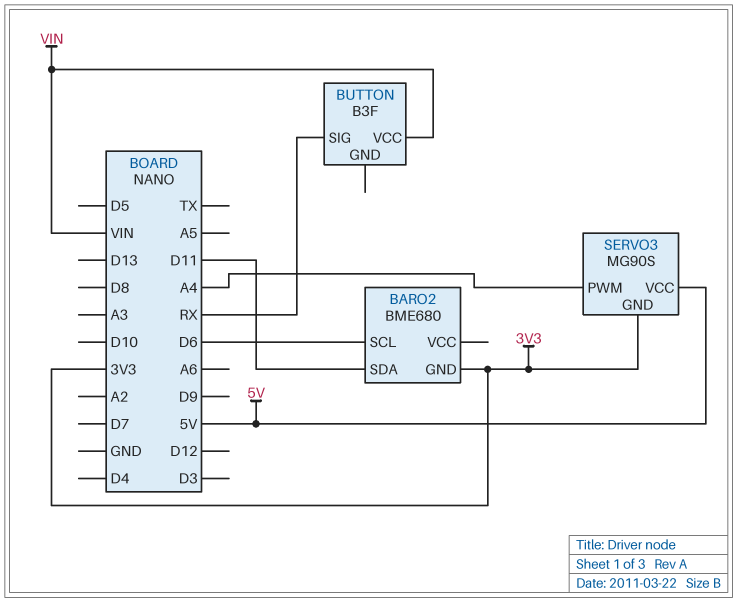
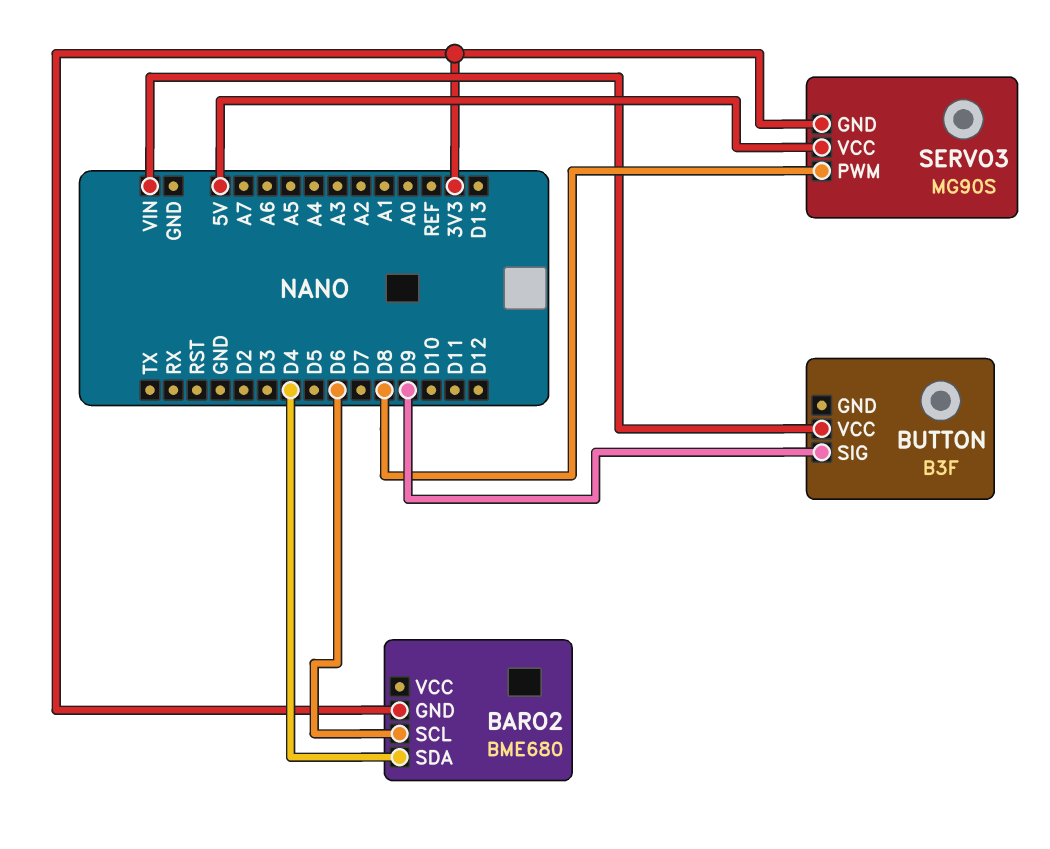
BARO2 pin SDA: D11 -> D4
BUTTON pin SIG: RX -> D9
SERVO3 pin PWM: A4 -> D8

